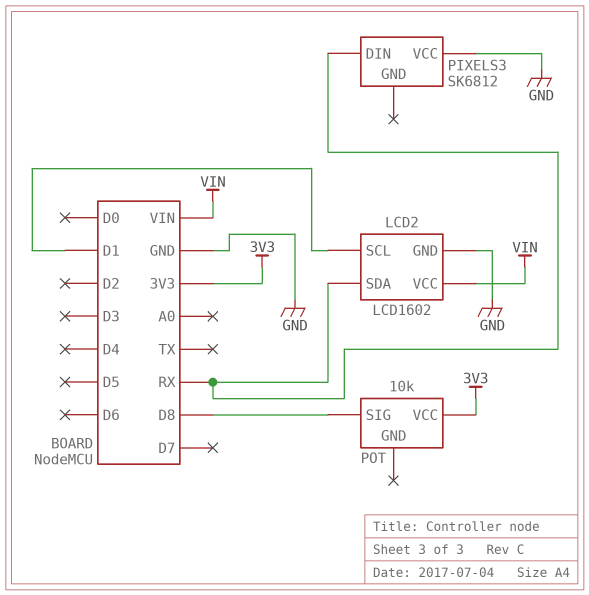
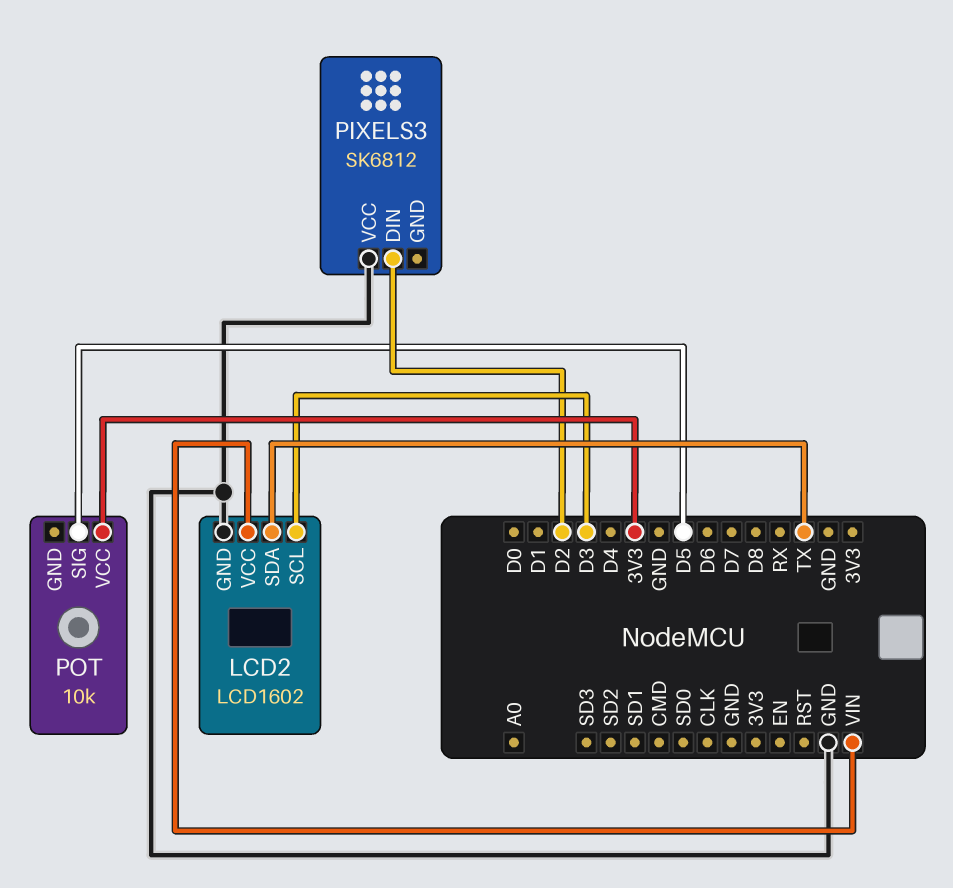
LCD2 pin SCL: D1 -> D3
LCD2 pin SDA: RX -> TX
PIXELS3 pin DIN: RX -> D2
POT pin SIG: D8 -> D5

